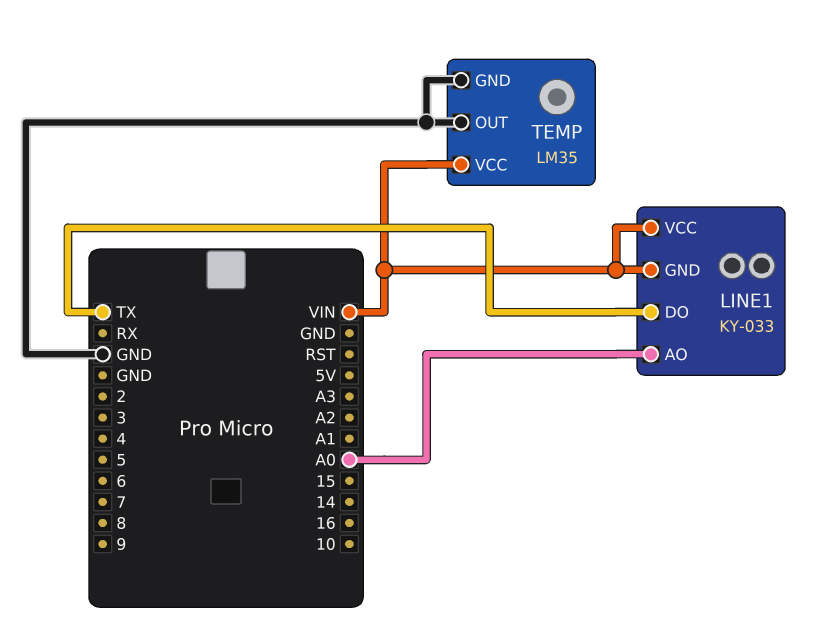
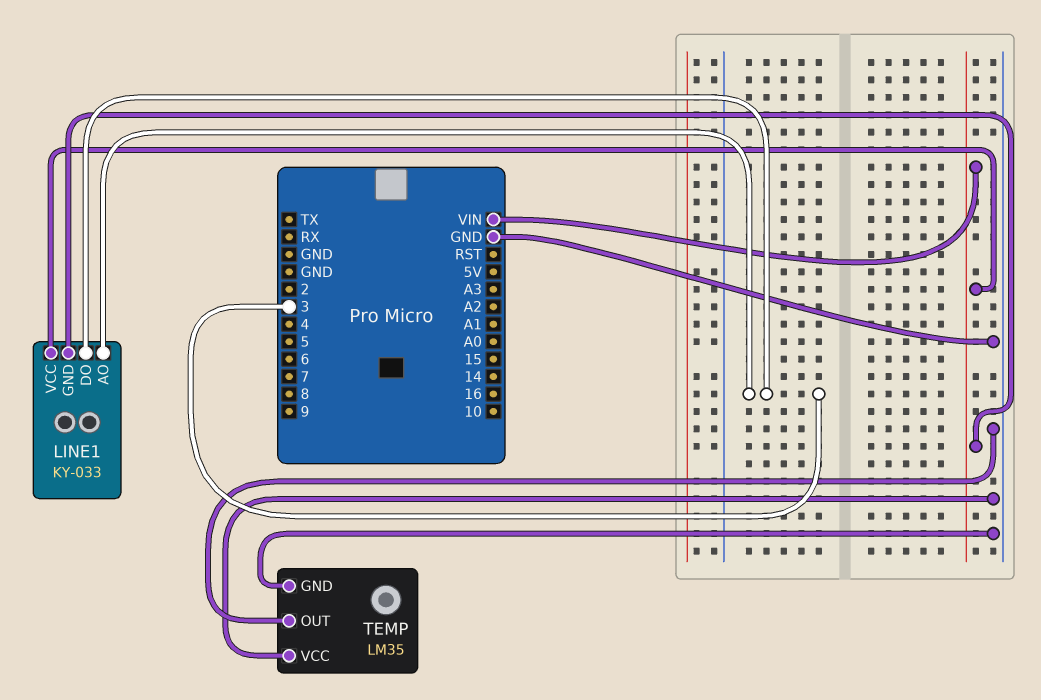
LINE1 pin AO: A0 -> 3
LINE1 pin DO: TX -> 3
TEMP pin VCC: VIN -> GND

